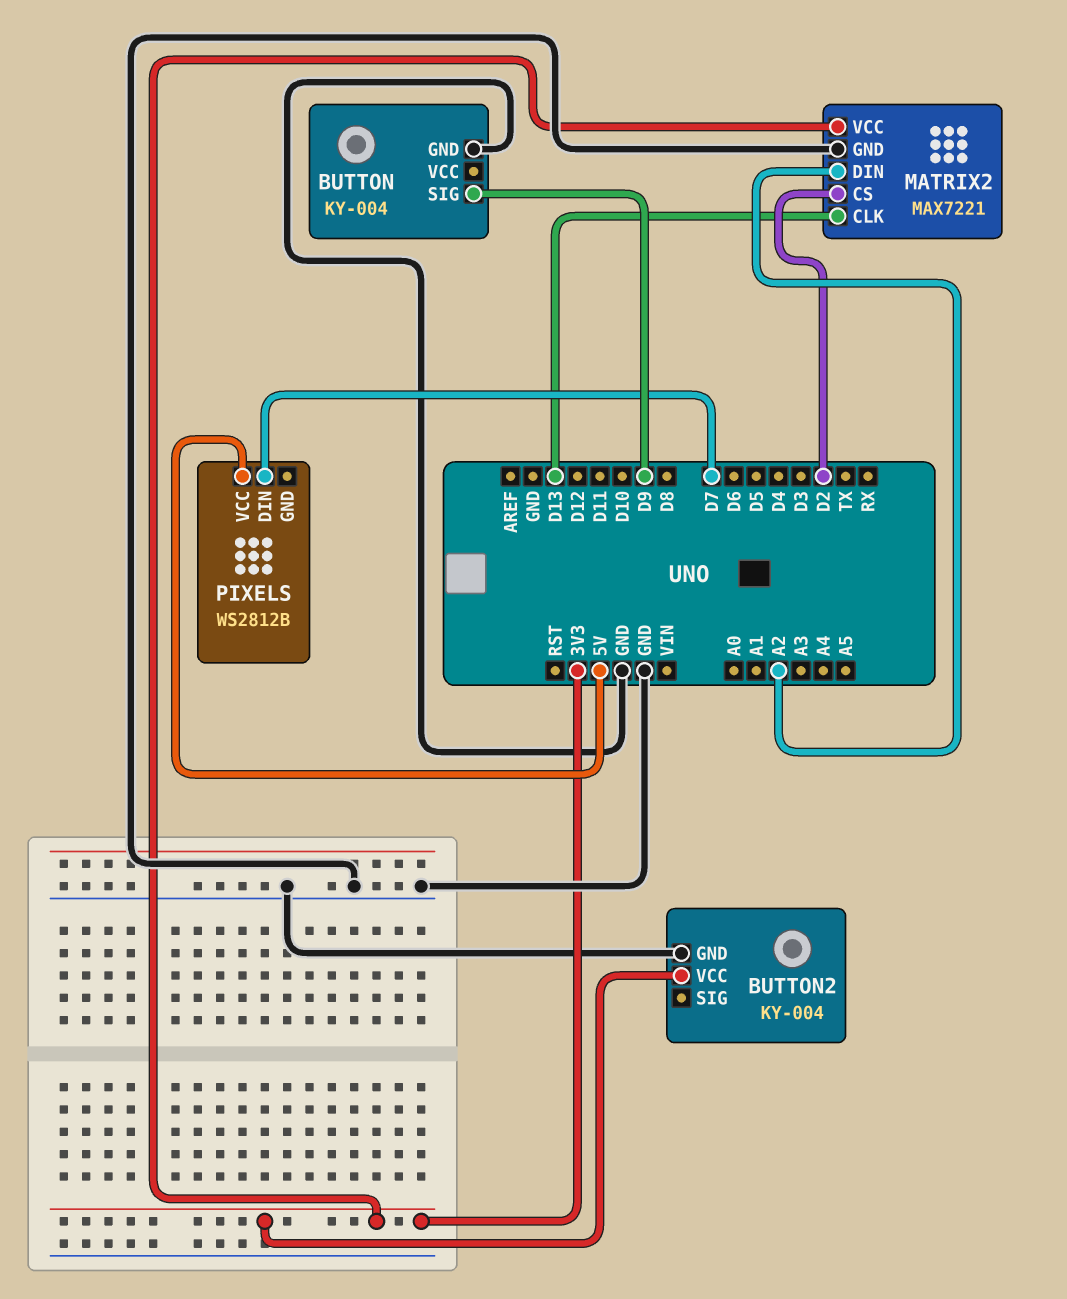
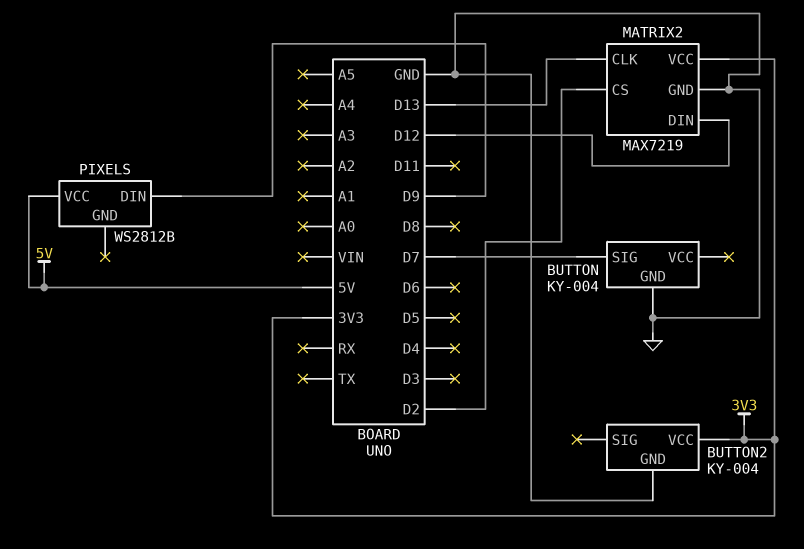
BUTTON pin SIG: D9 -> D7
MATRIX2: MAX7221 -> MAX7219
MATRIX2 pin DIN: A2 -> D12
PIXELS pin DIN: D7 -> D9

